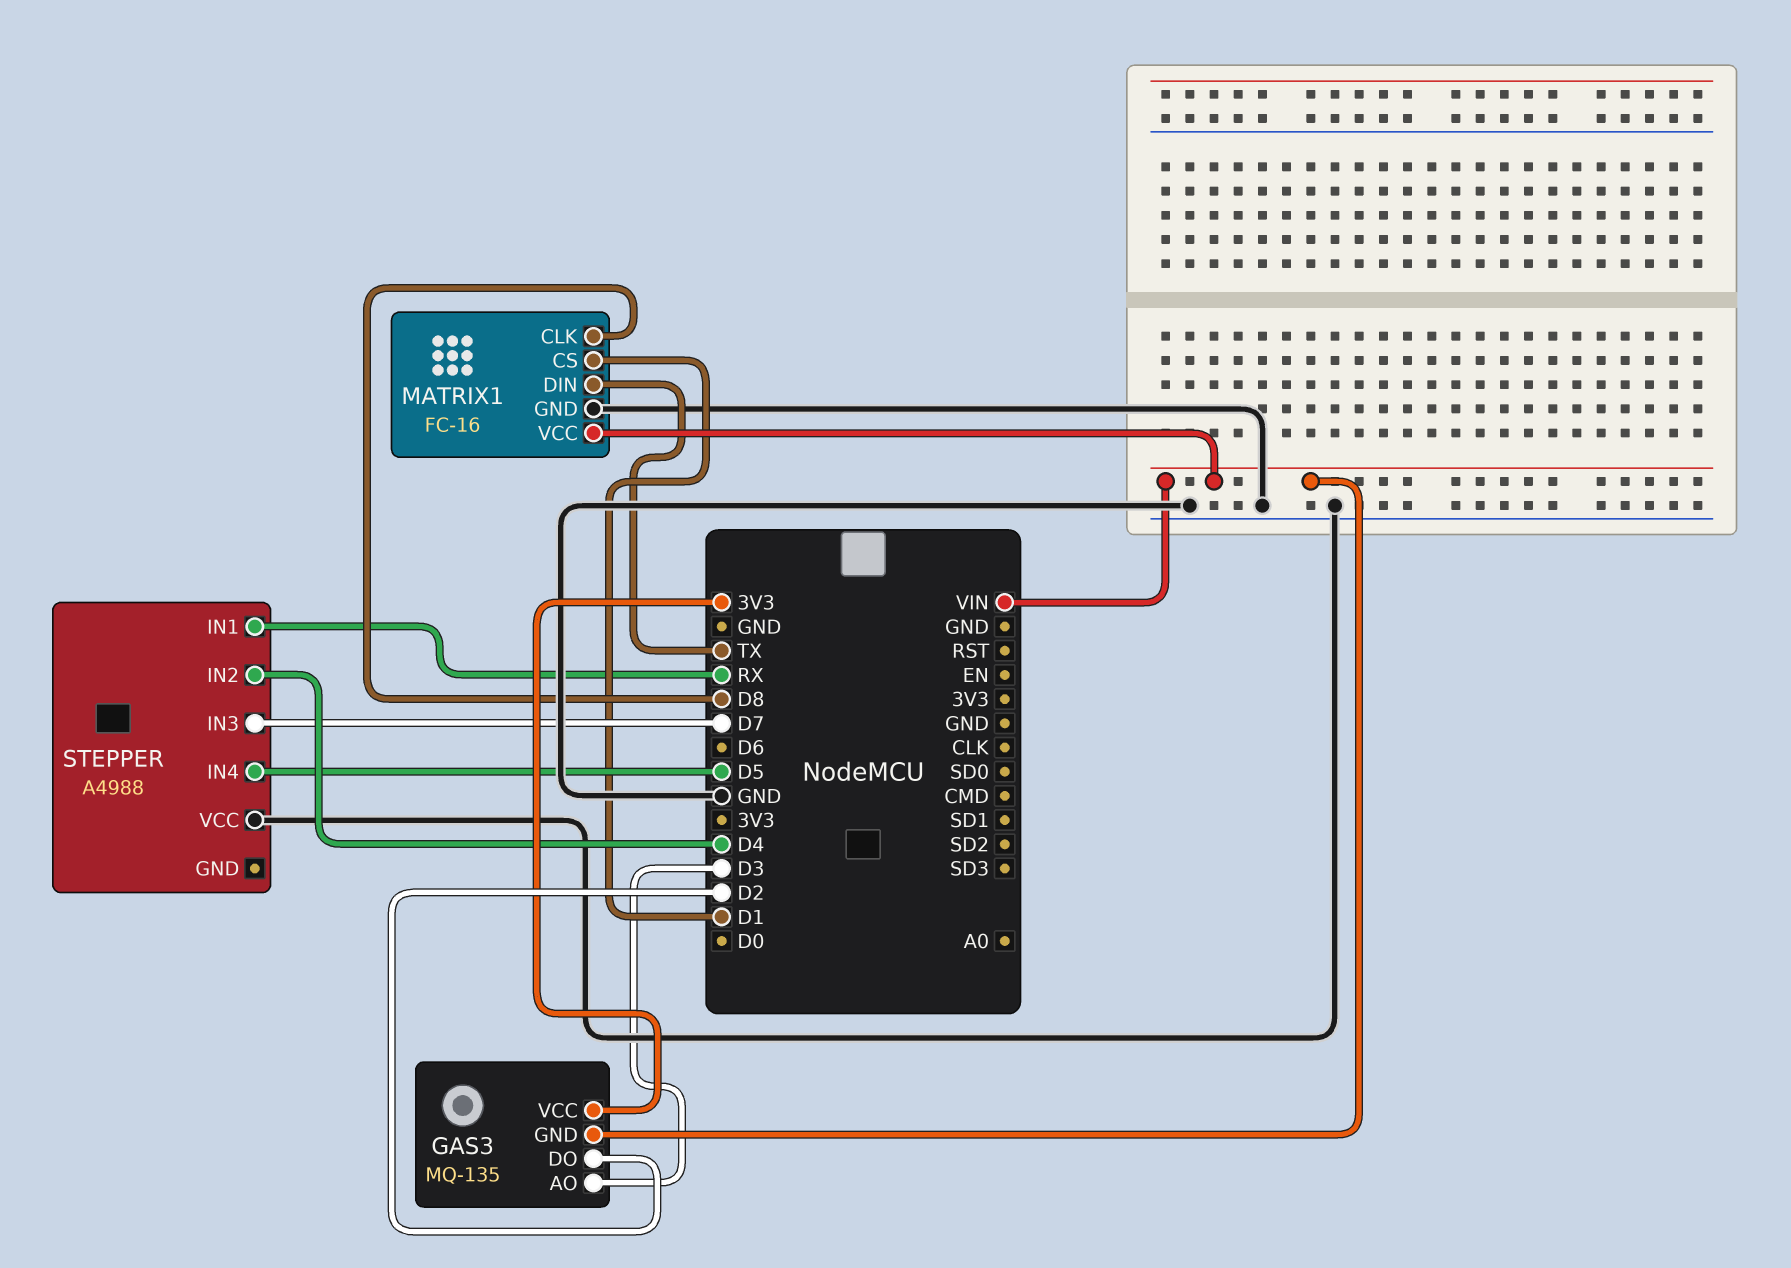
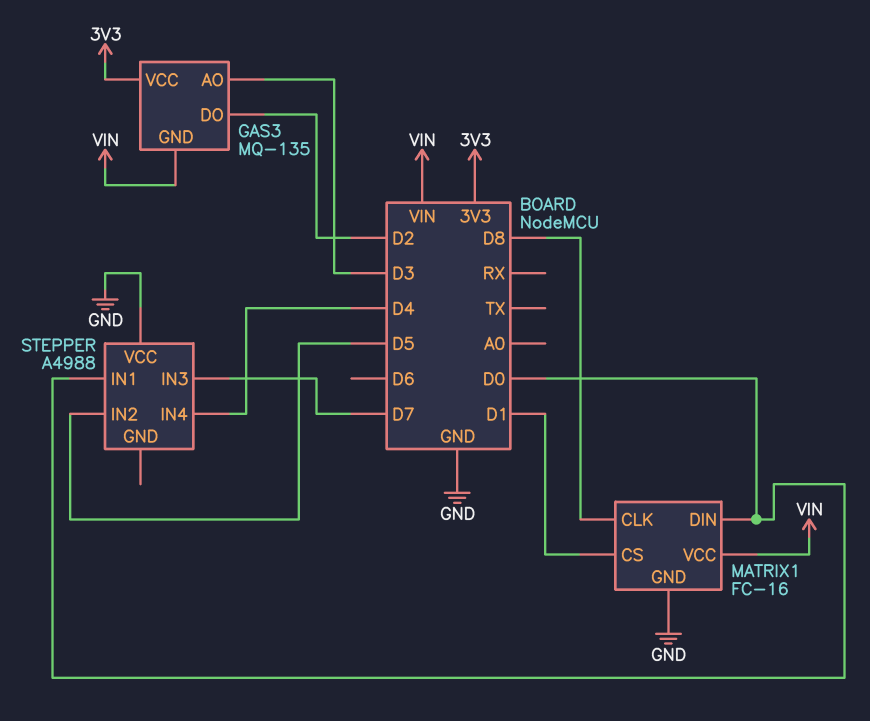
MATRIX1 pin DIN: TX -> D0
STEPPER pin IN1: RX -> D0
STEPPER pin IN2: D4 -> D5
STEPPER pin IN4: D5 -> D4

